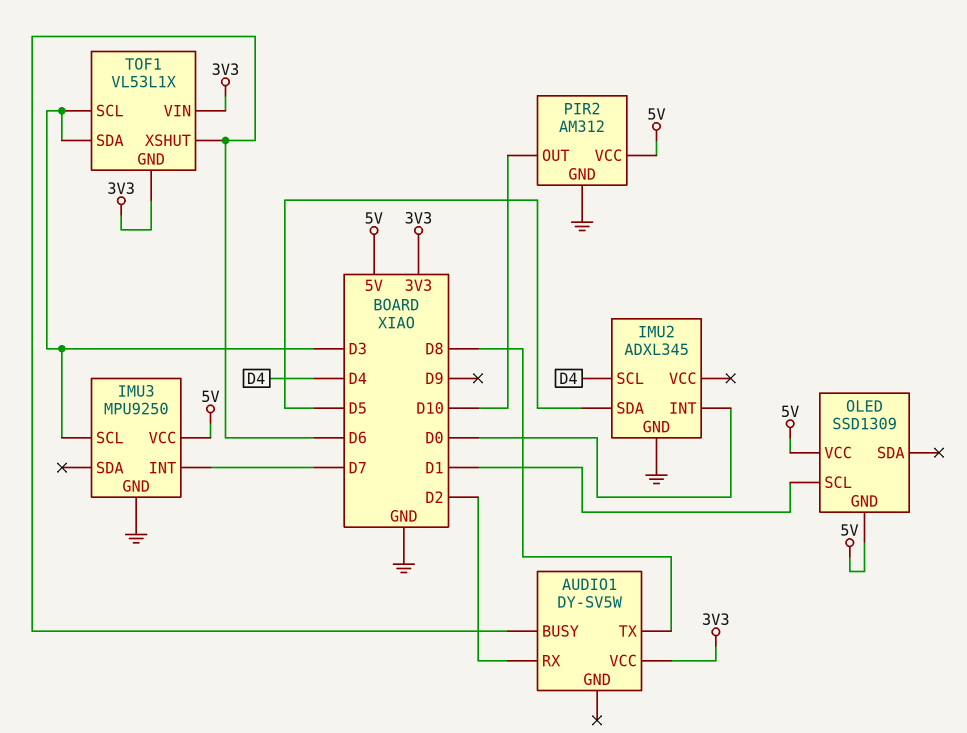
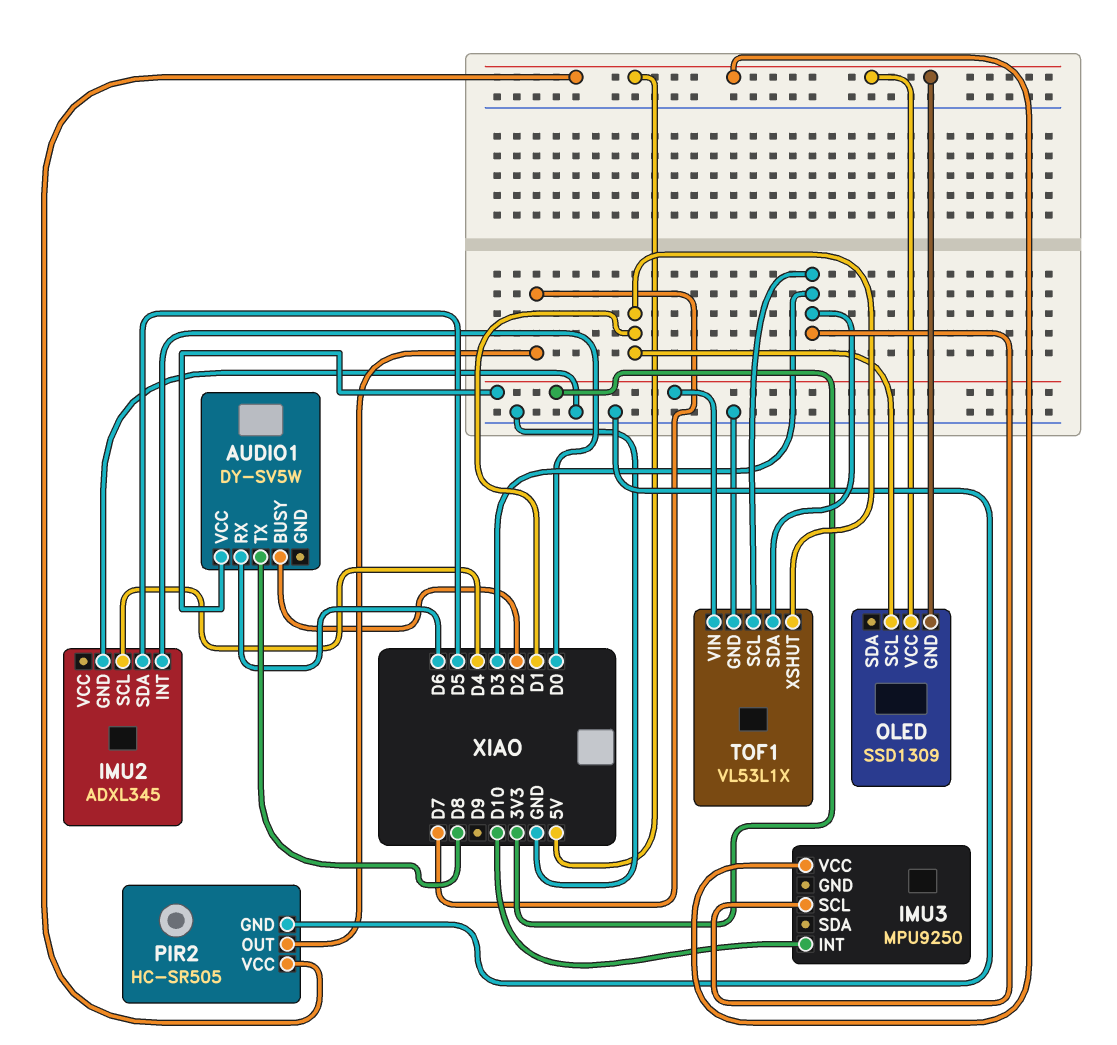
AUDIO1 pin BUSY: D6 -> D2
AUDIO1 pin RX: D2 -> D6
IMU3 pin GND: GND -> none
IMU3 pin INT: D7 -> D10
PIR2: AM312 -> HC-SR505
PIR2 pin OUT: D10 -> D7
TOF1 pin GND: 3V3 -> GND
TOF1 pin XSHUT: D6 -> D1

